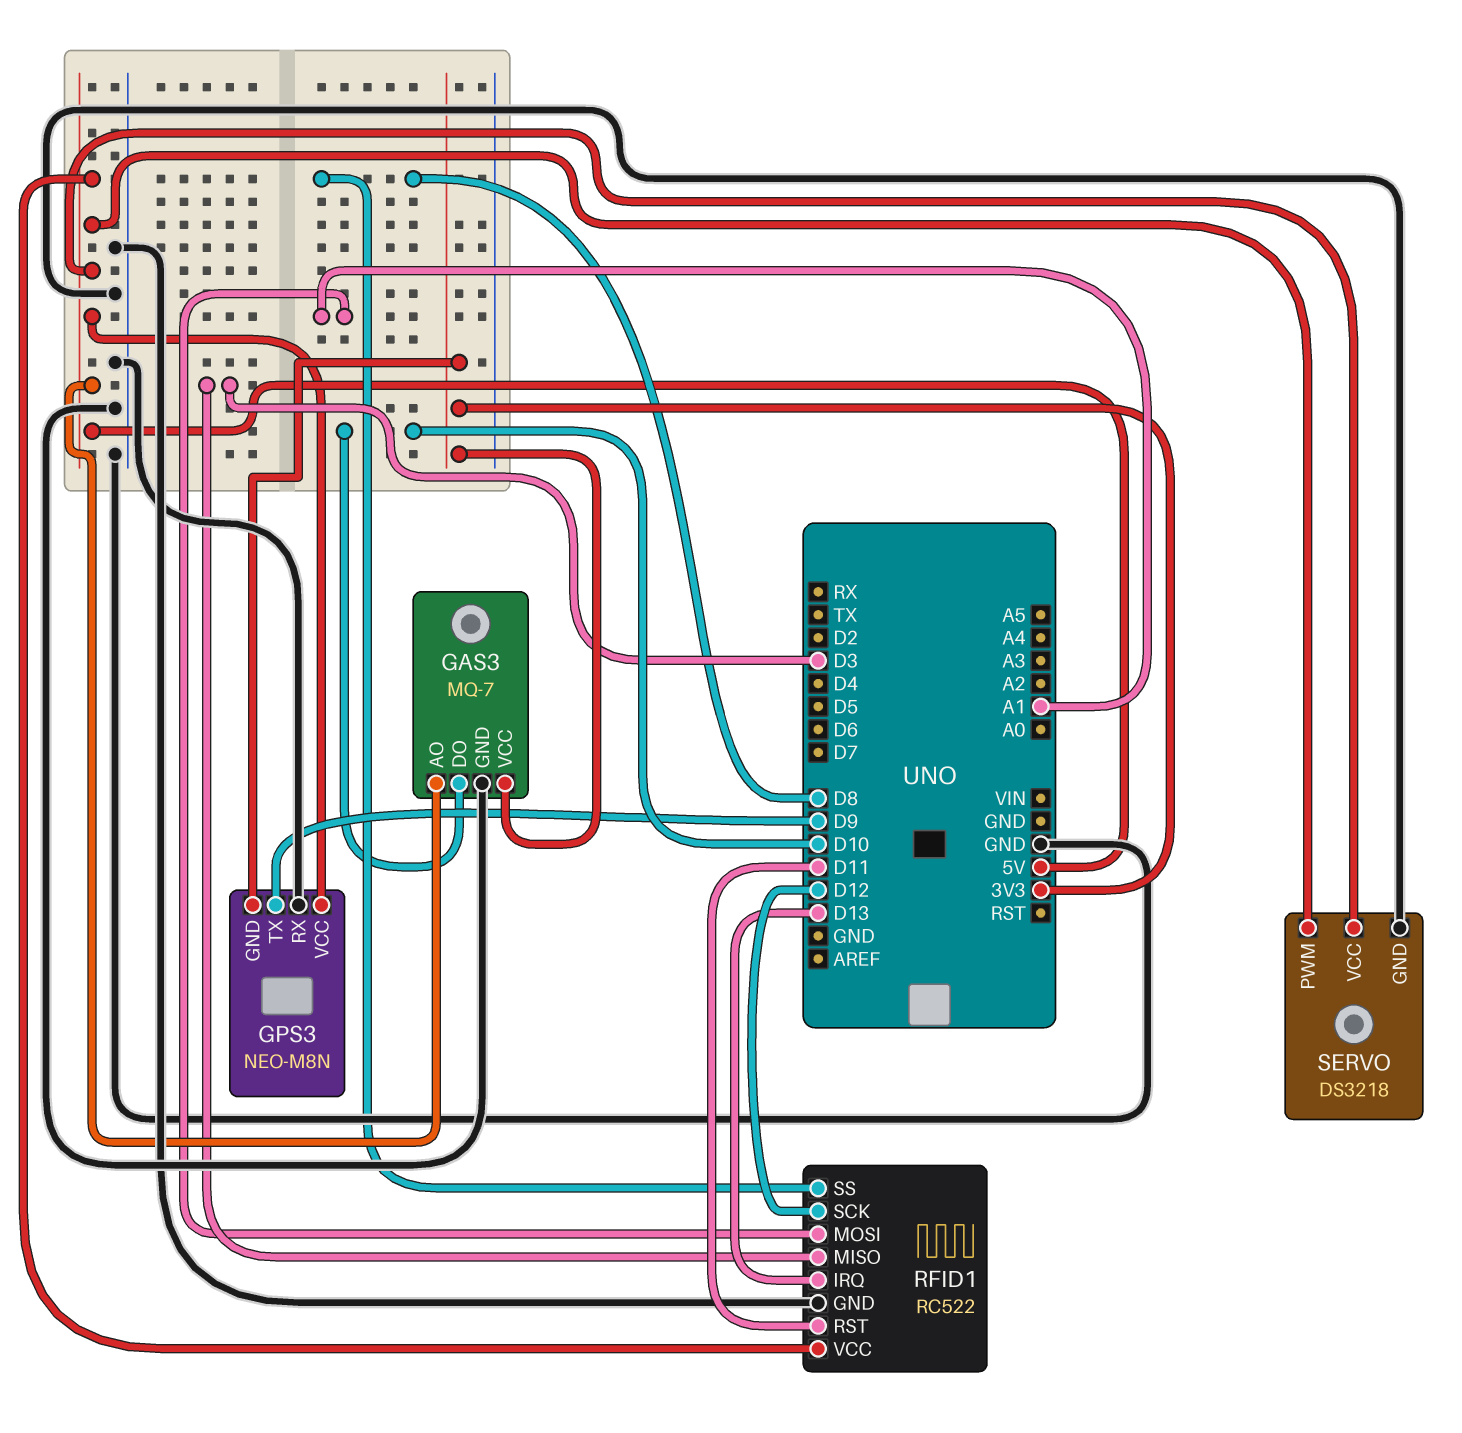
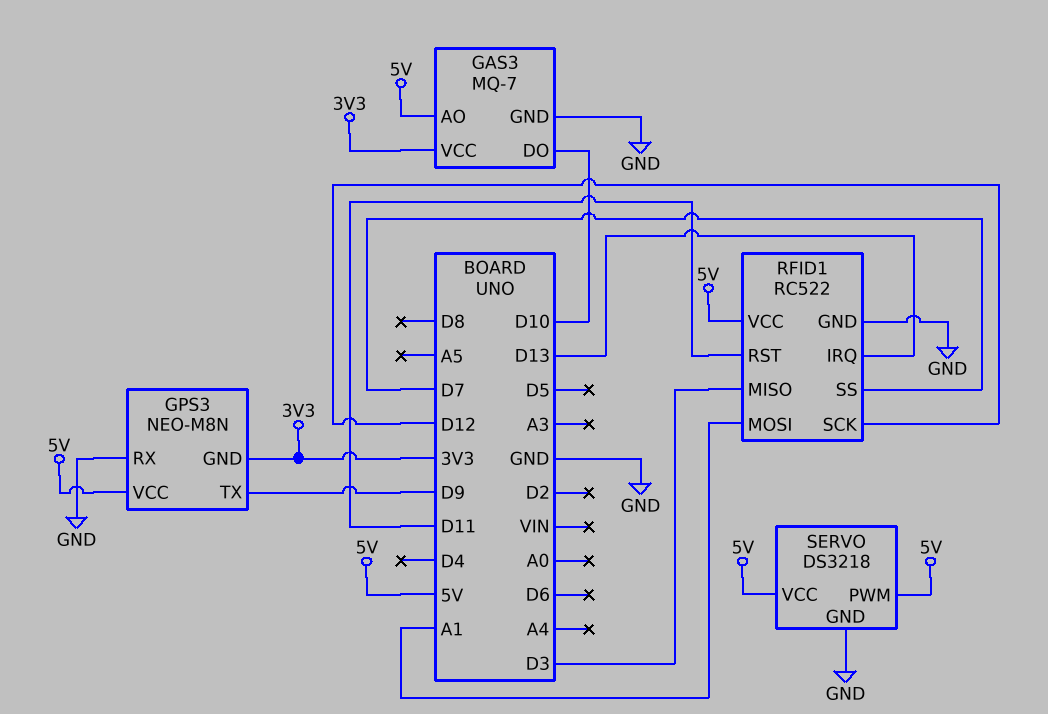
RFID1 pin SS: D8 -> D7

